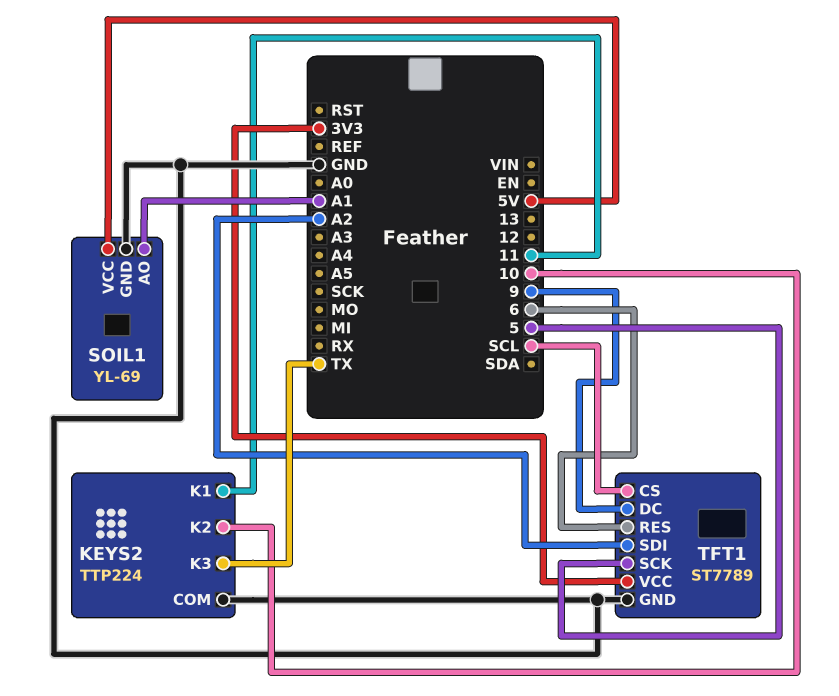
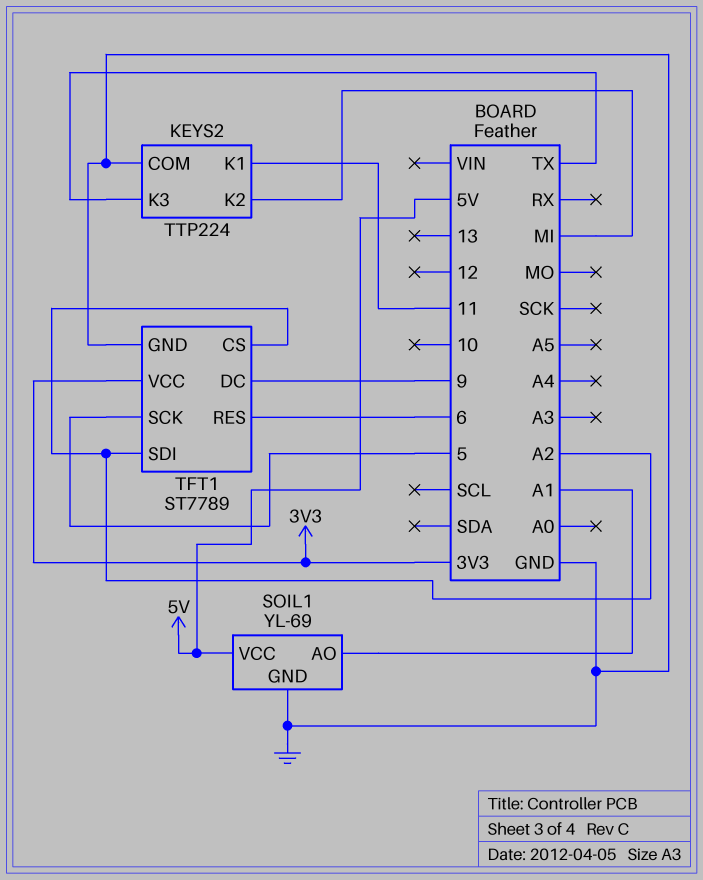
KEYS2 pin K2: 10 -> MI
TFT1 pin CS: SCL -> A2

